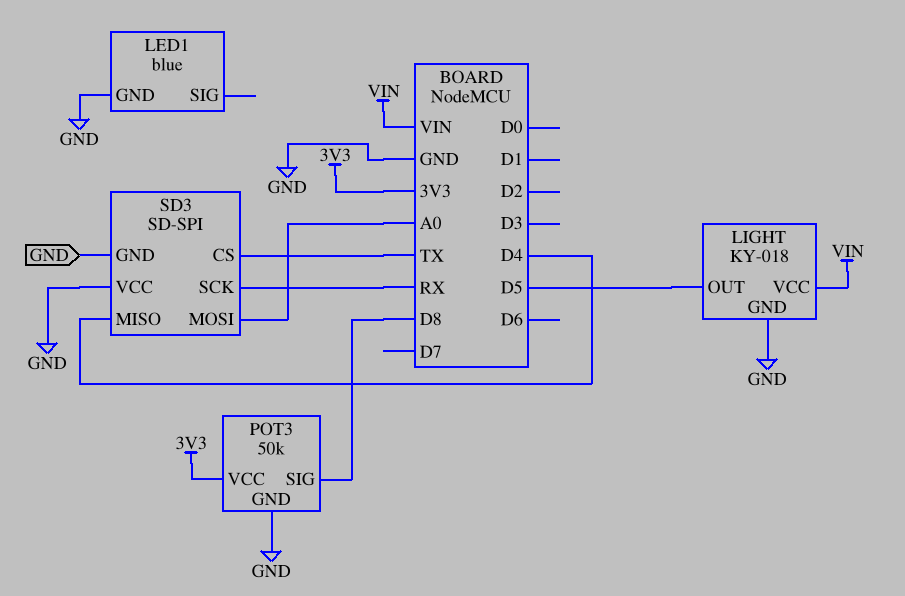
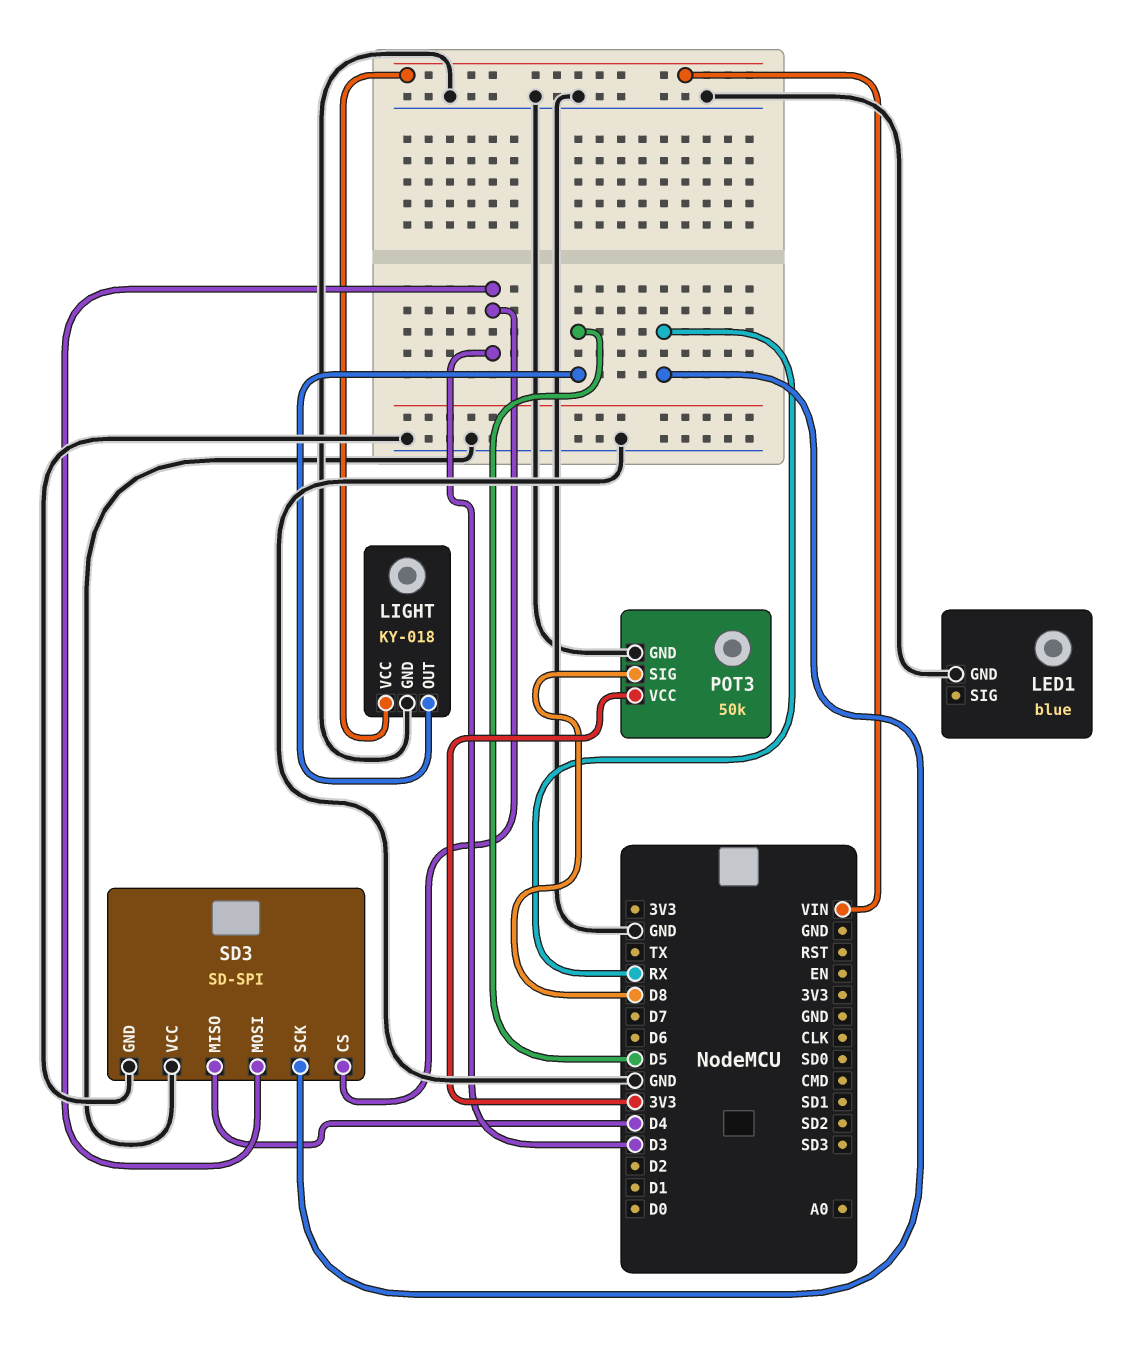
SD3 pin CS: TX -> D3
SD3 pin MOSI: A0 -> D3

